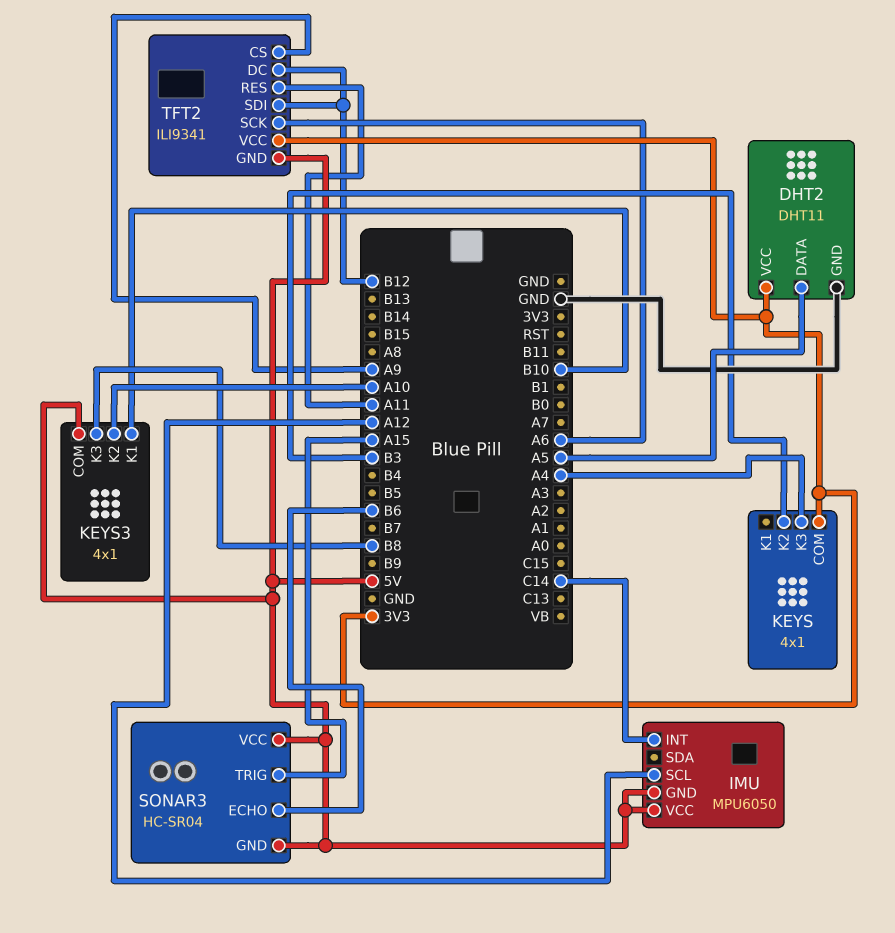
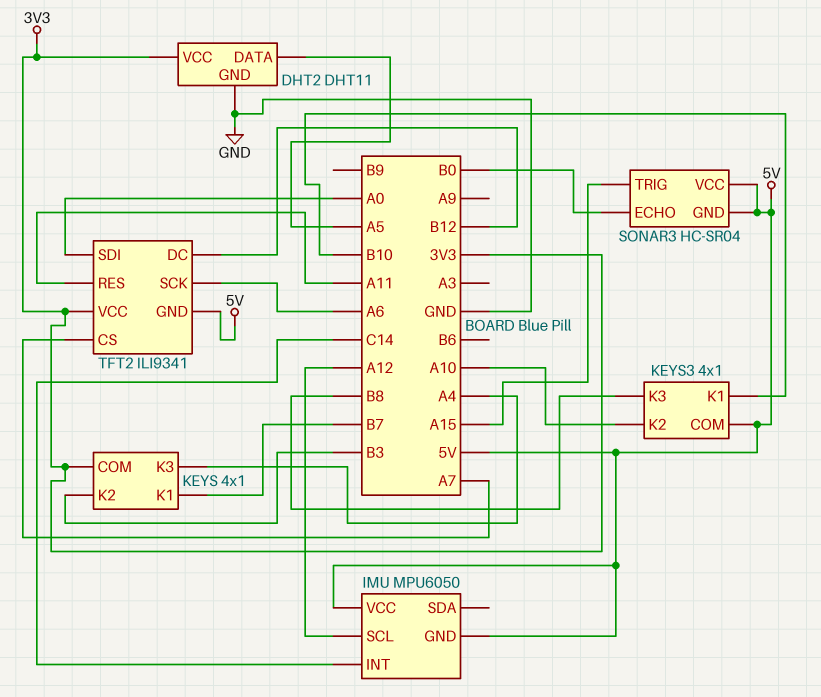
KEYS pin K1: none -> B7
SONAR3 pin ECHO: B6 -> B0
TFT2 pin CS: A9 -> A7
TFT2 pin SDI: B12 -> A0

